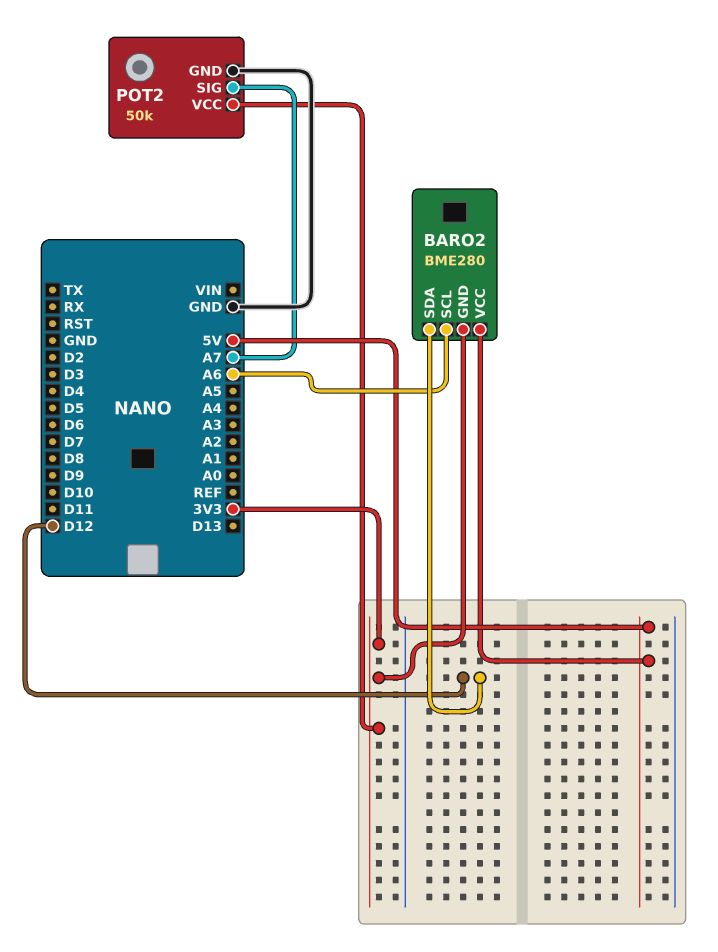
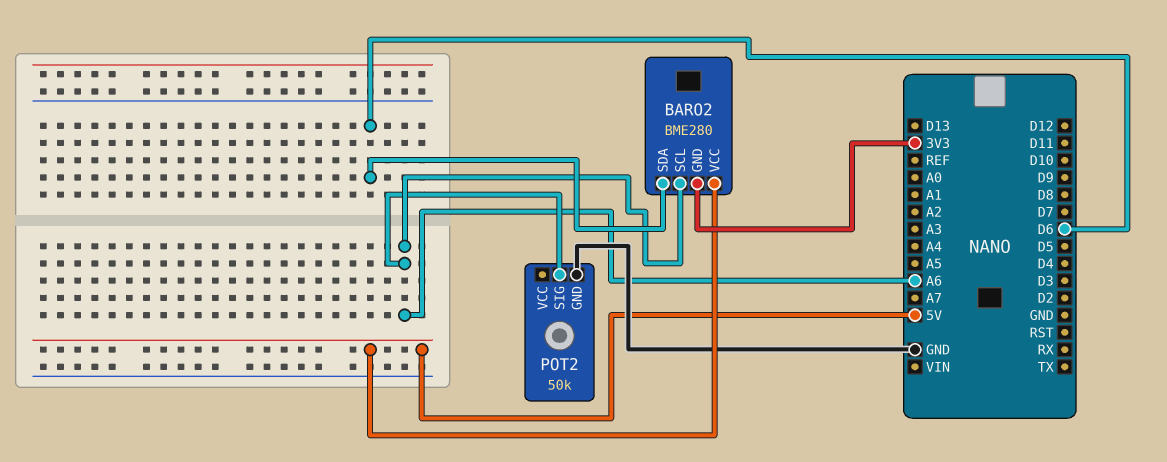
BARO2 pin SDA: D12 -> D6
POT2 pin SIG: A7 -> A6
POT2 pin VCC: 3V3 -> none

